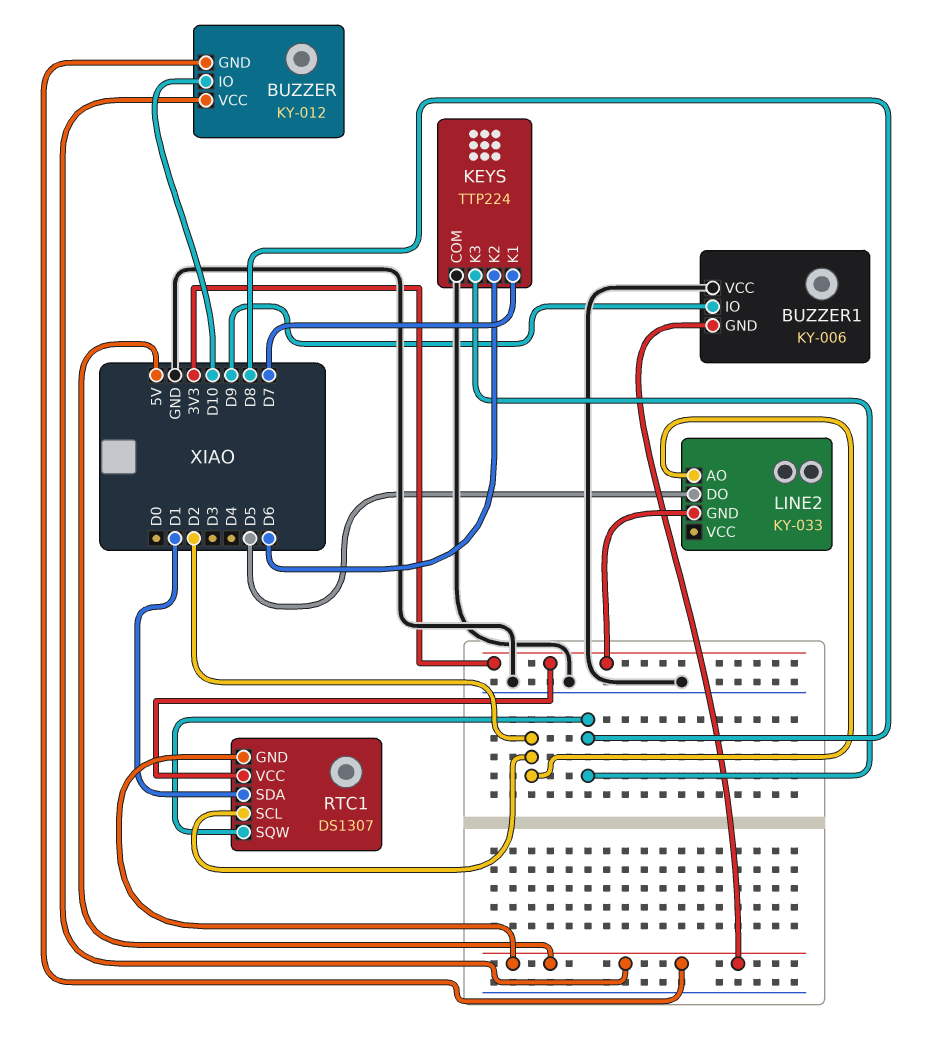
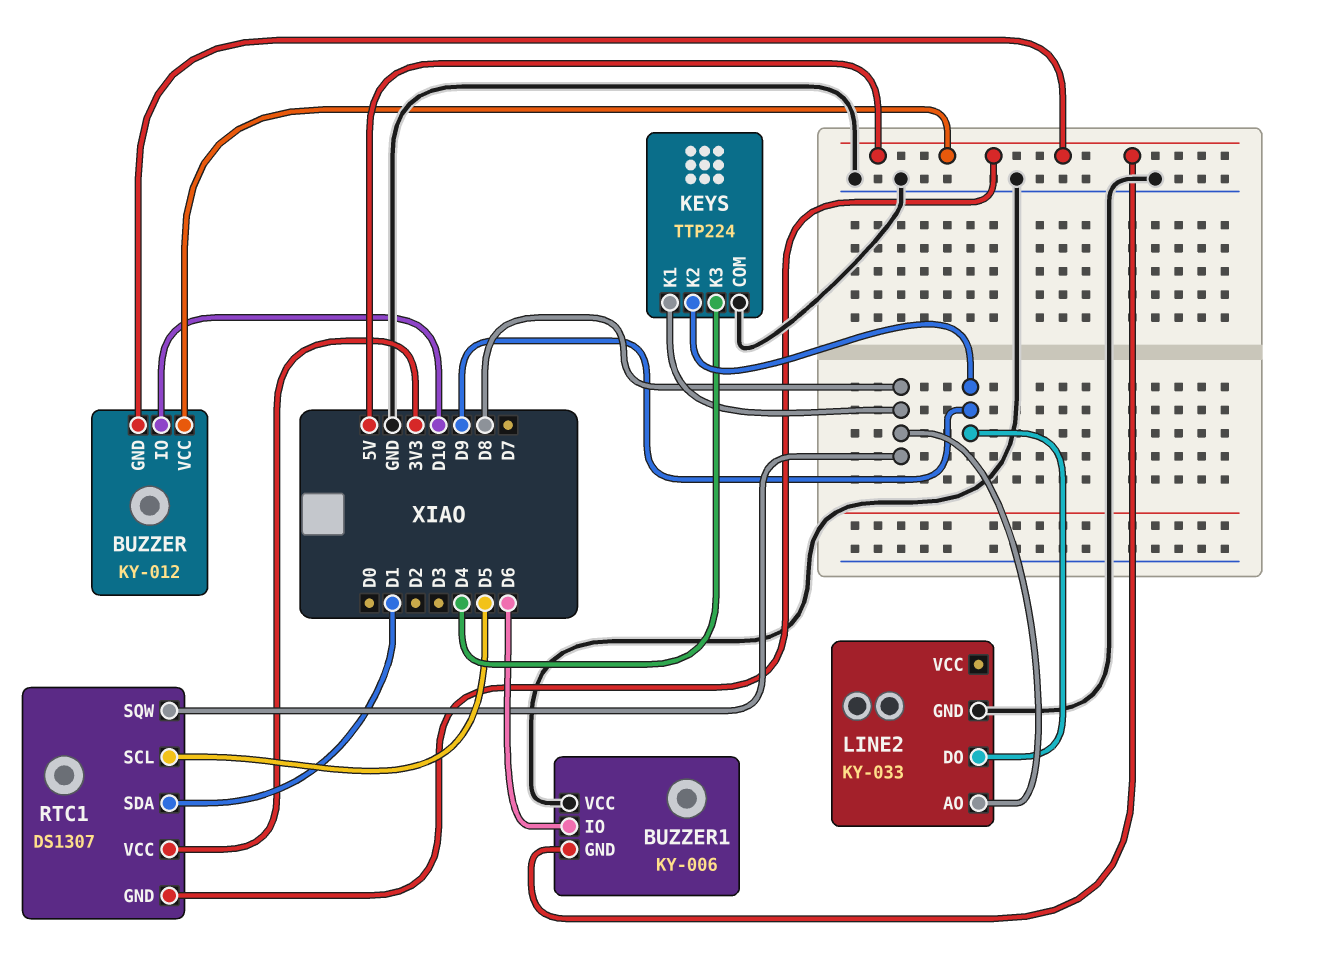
BUZZER1 pin IO: D9 -> D6
KEYS pin K1: D7 -> D8
KEYS pin K2: D6 -> D9
KEYS pin K3: D8 -> D4
LINE2 pin AO: D2 -> D8
LINE2 pin DO: D5 -> D9
LINE2 pin GND: 3V3 -> GND
RTC1 pin SCL: D2 -> D5

